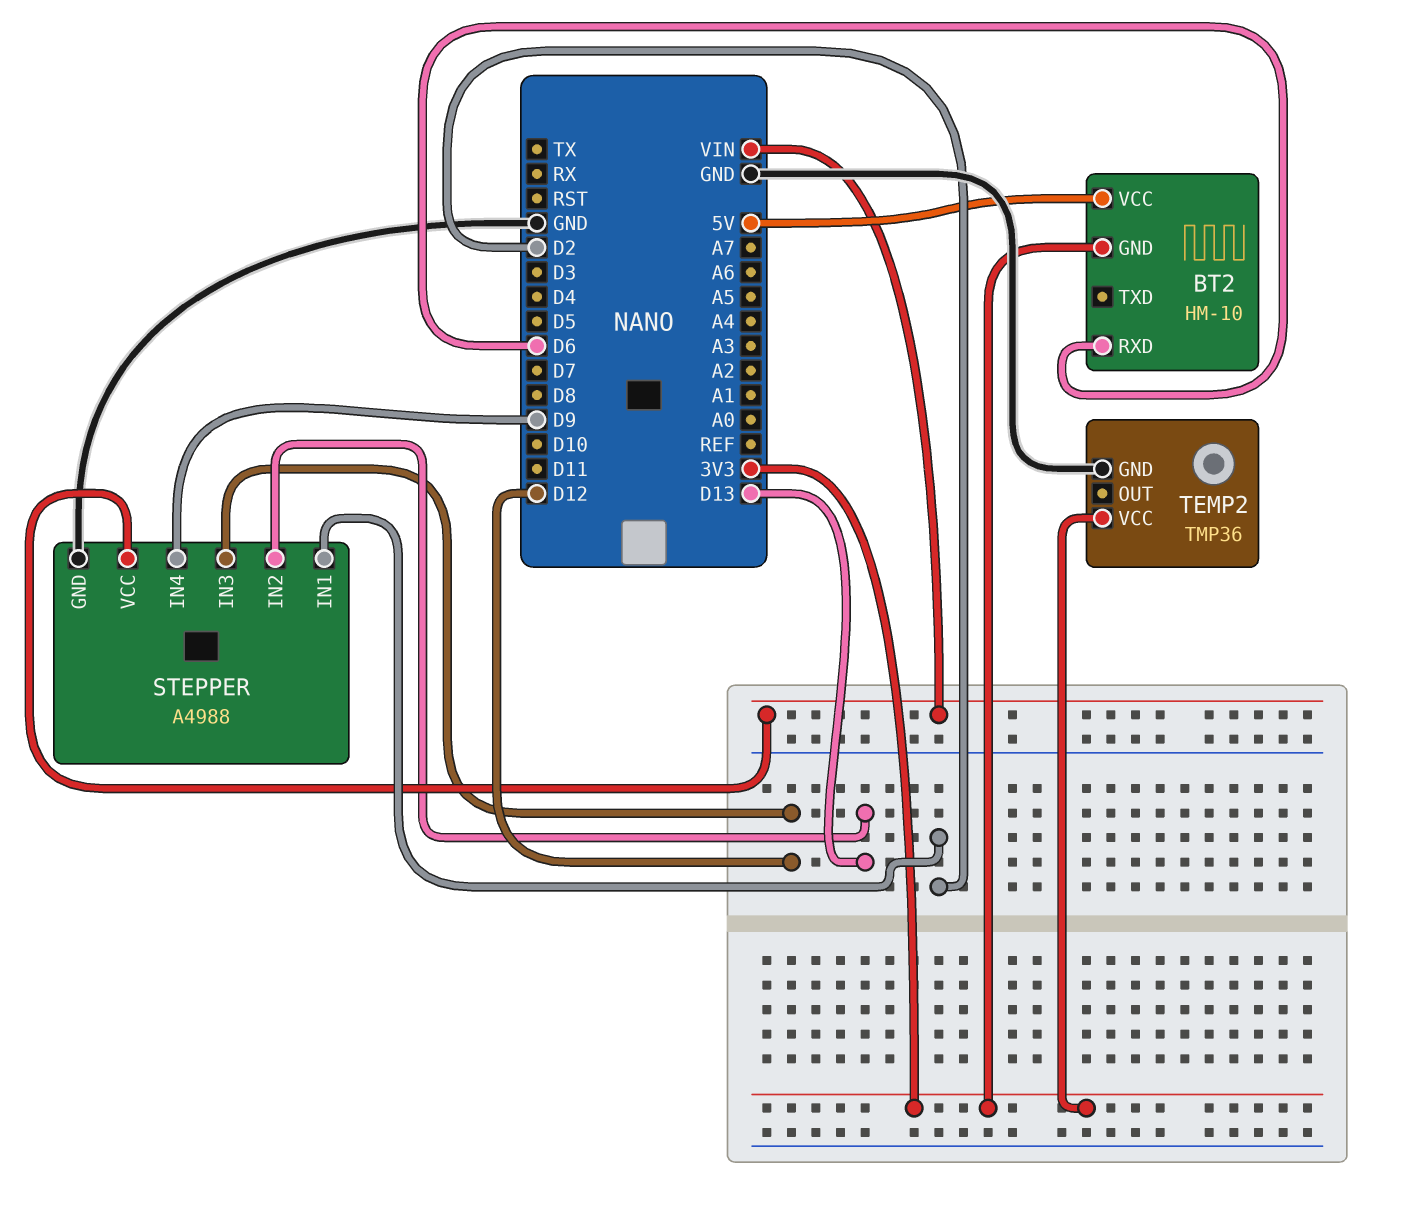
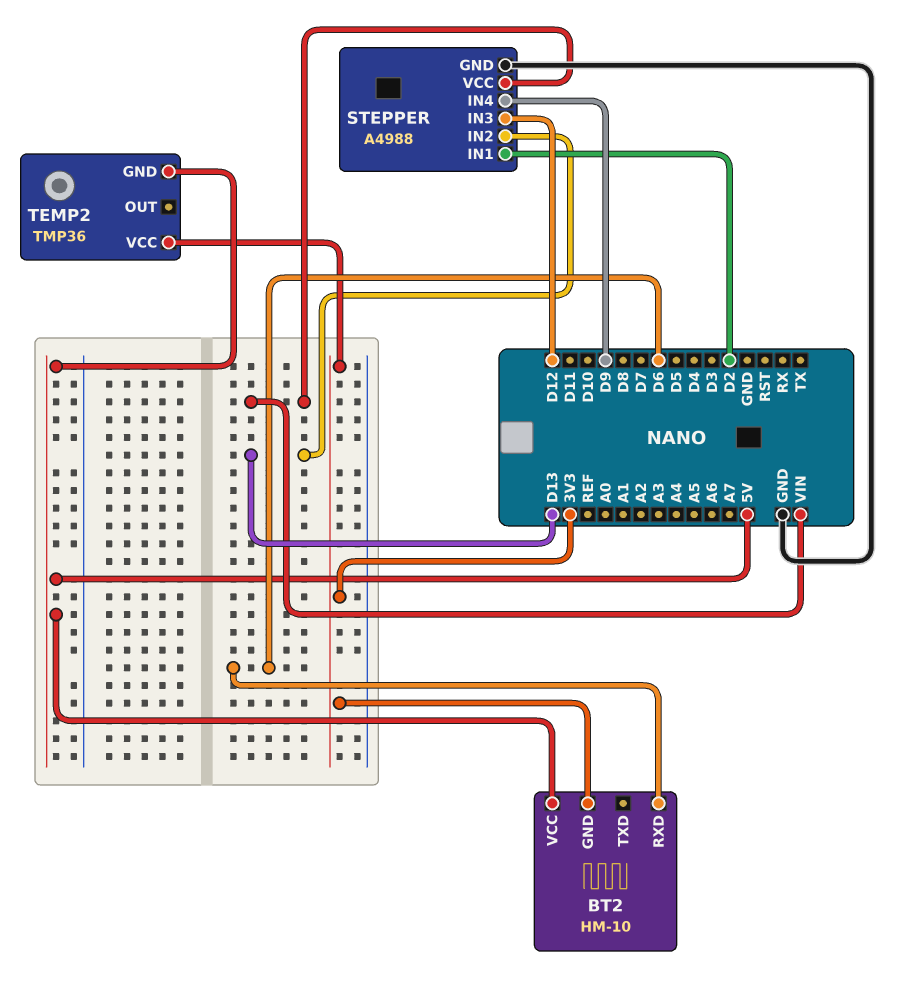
TEMP2 pin GND: GND -> 5V

